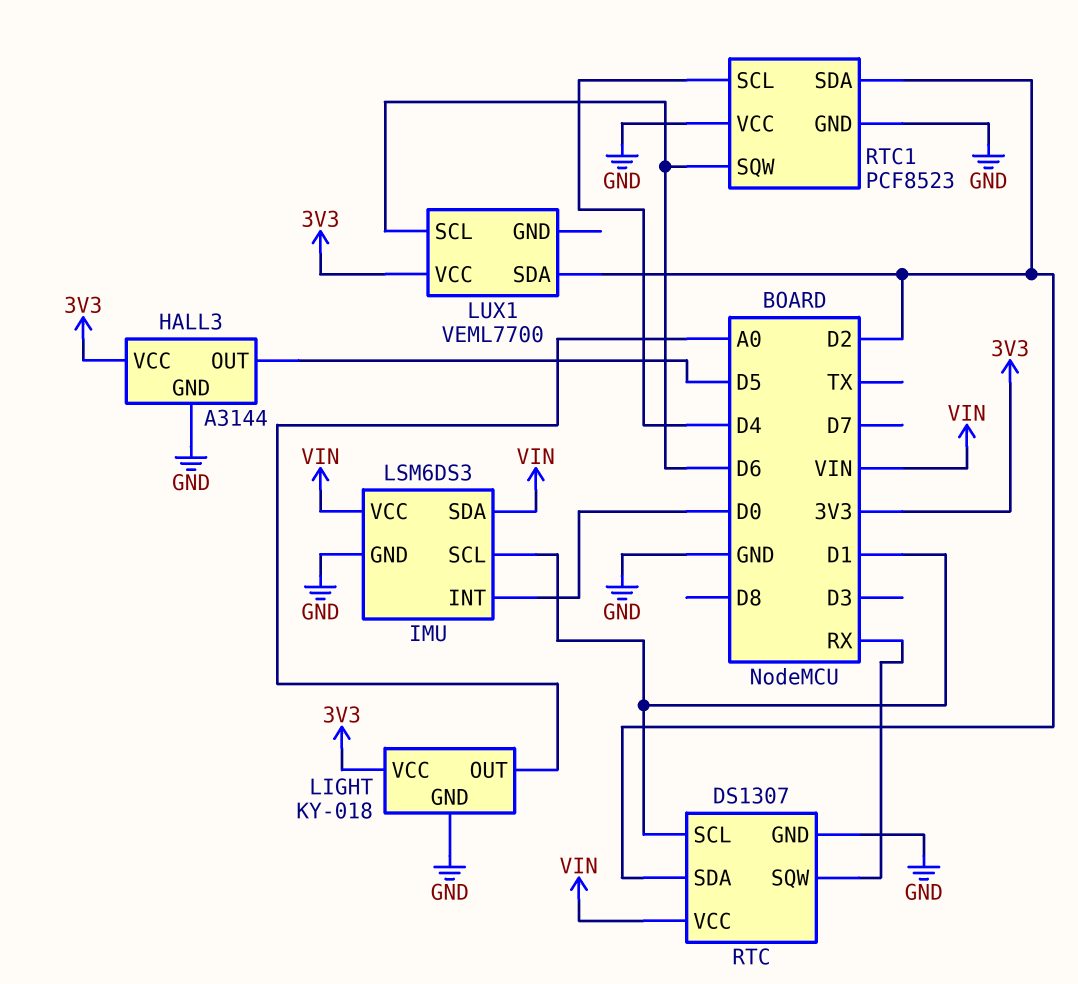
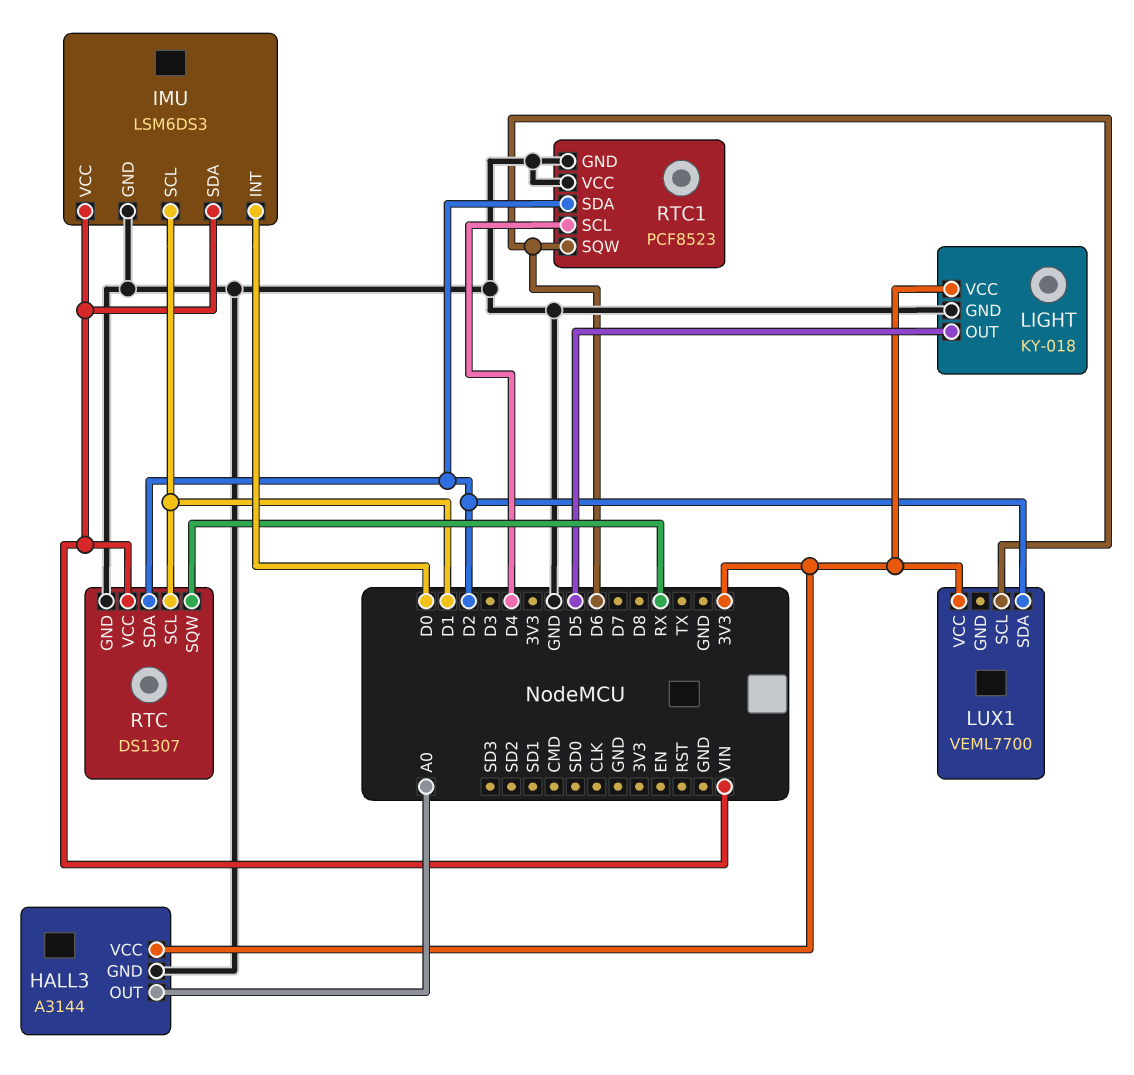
HALL3 pin OUT: D5 -> A0
LIGHT pin OUT: A0 -> D5

